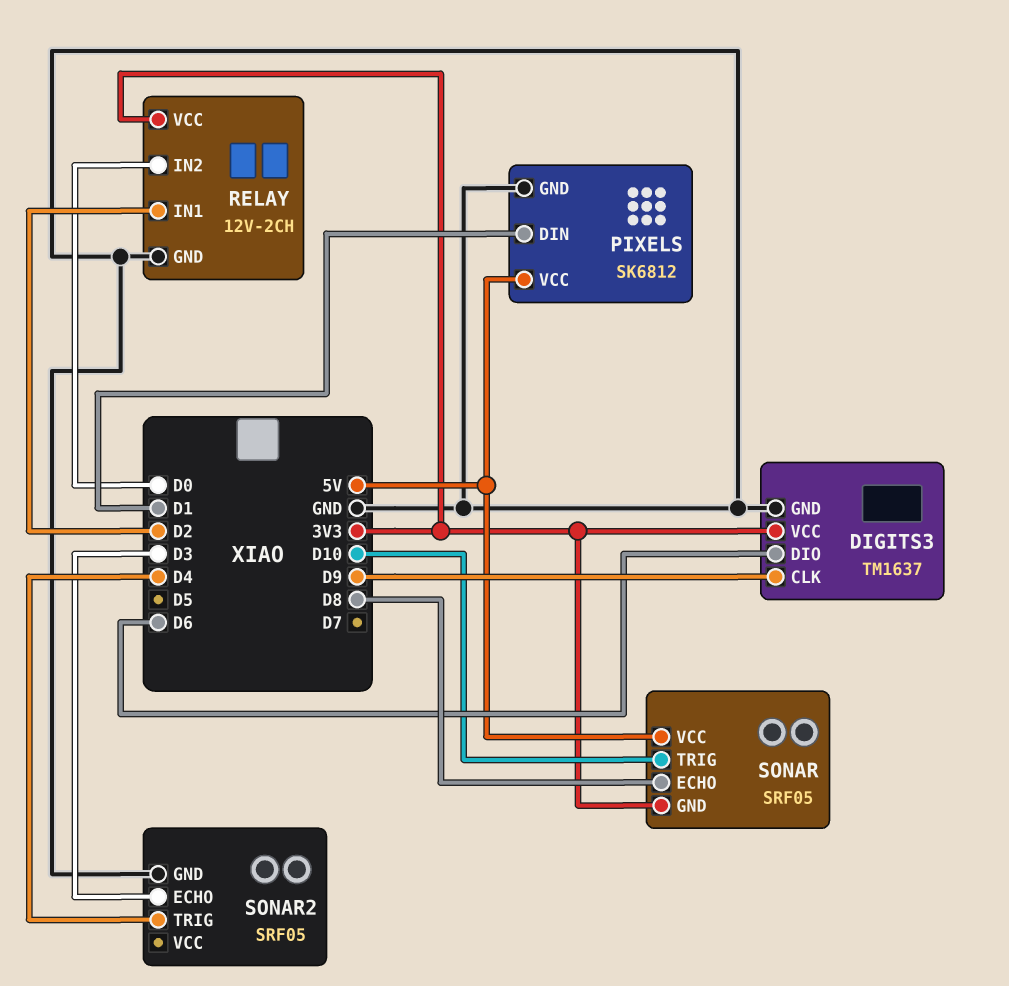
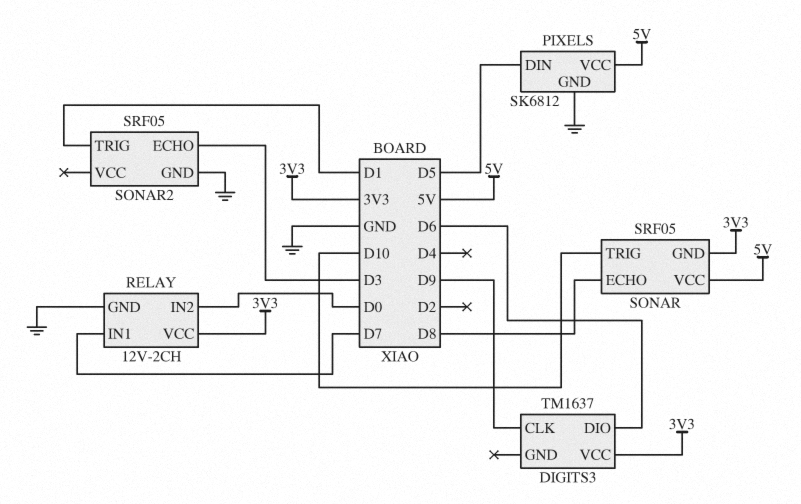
DIGITS3 pin GND: GND -> none
PIXELS pin DIN: D1 -> D5
RELAY pin IN1: D2 -> D7
SONAR2 pin TRIG: D4 -> D1

